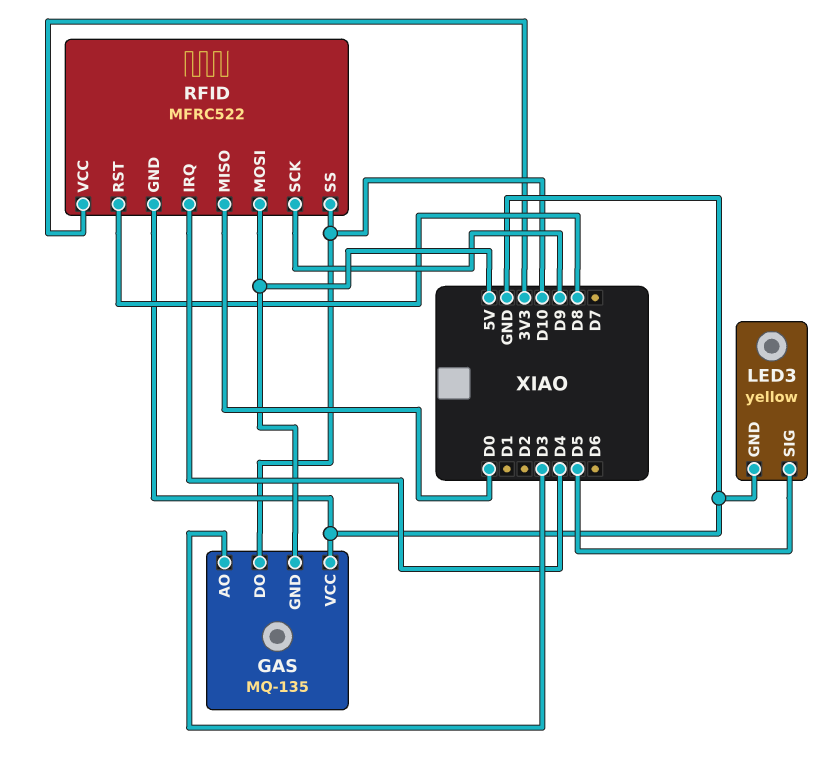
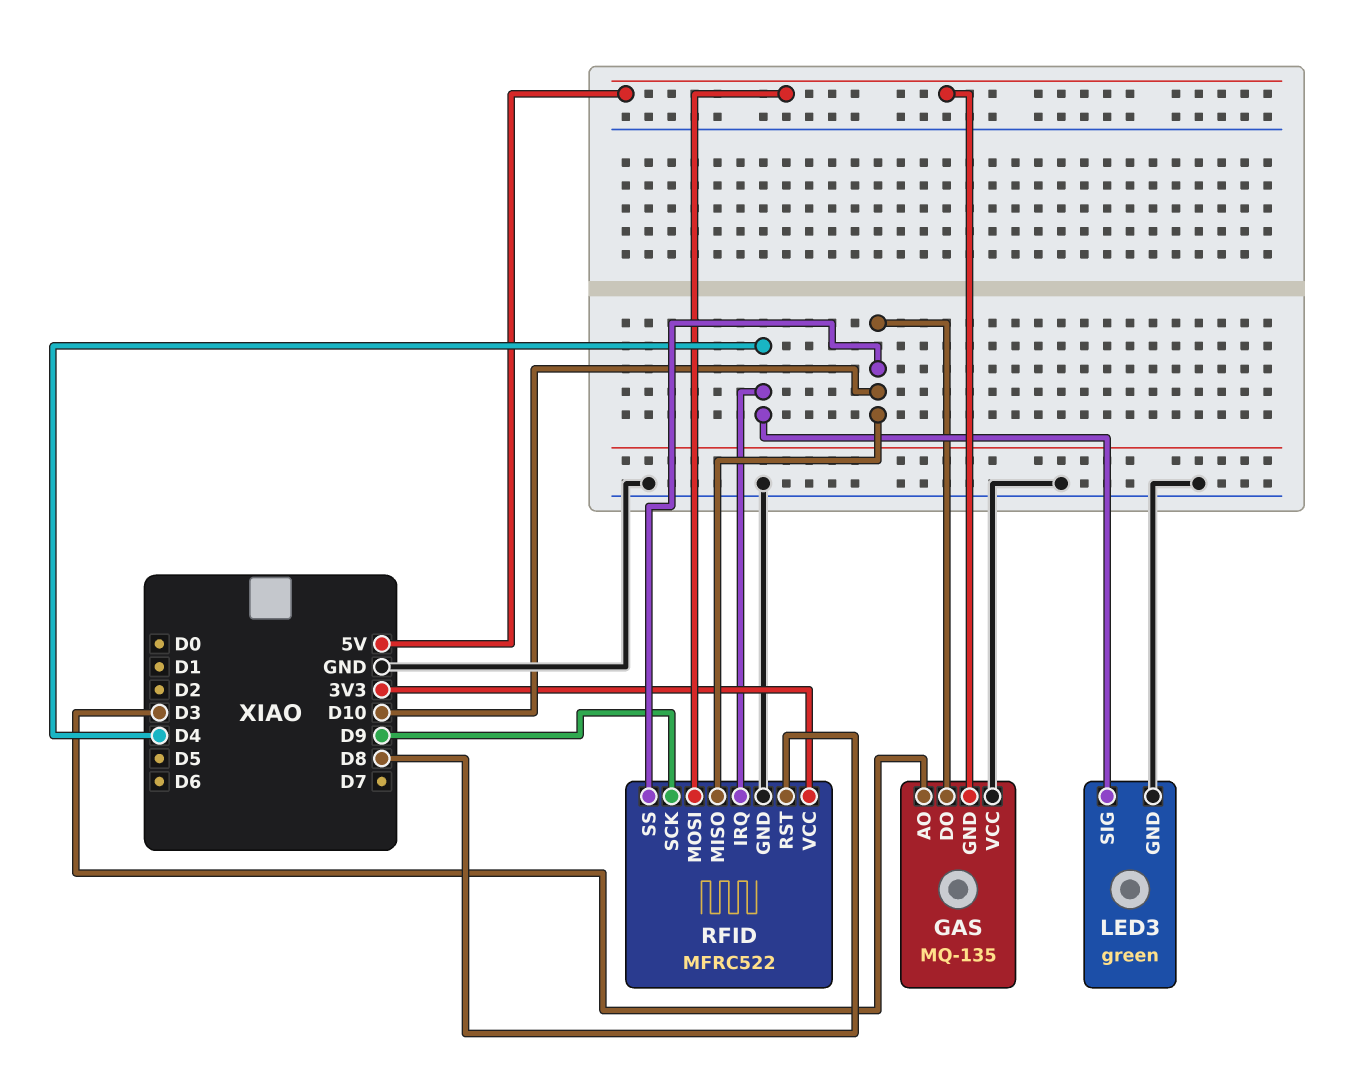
LED3: yellow -> green
LED3 pin SIG: D5 -> D4
RFID pin MISO: D0 -> D10

